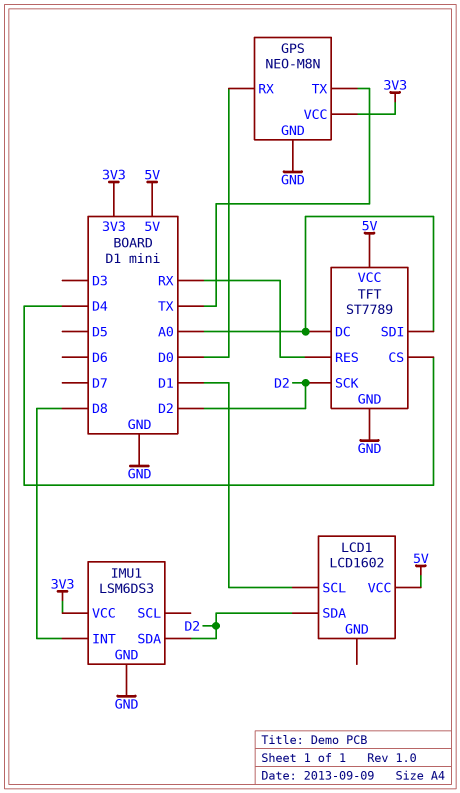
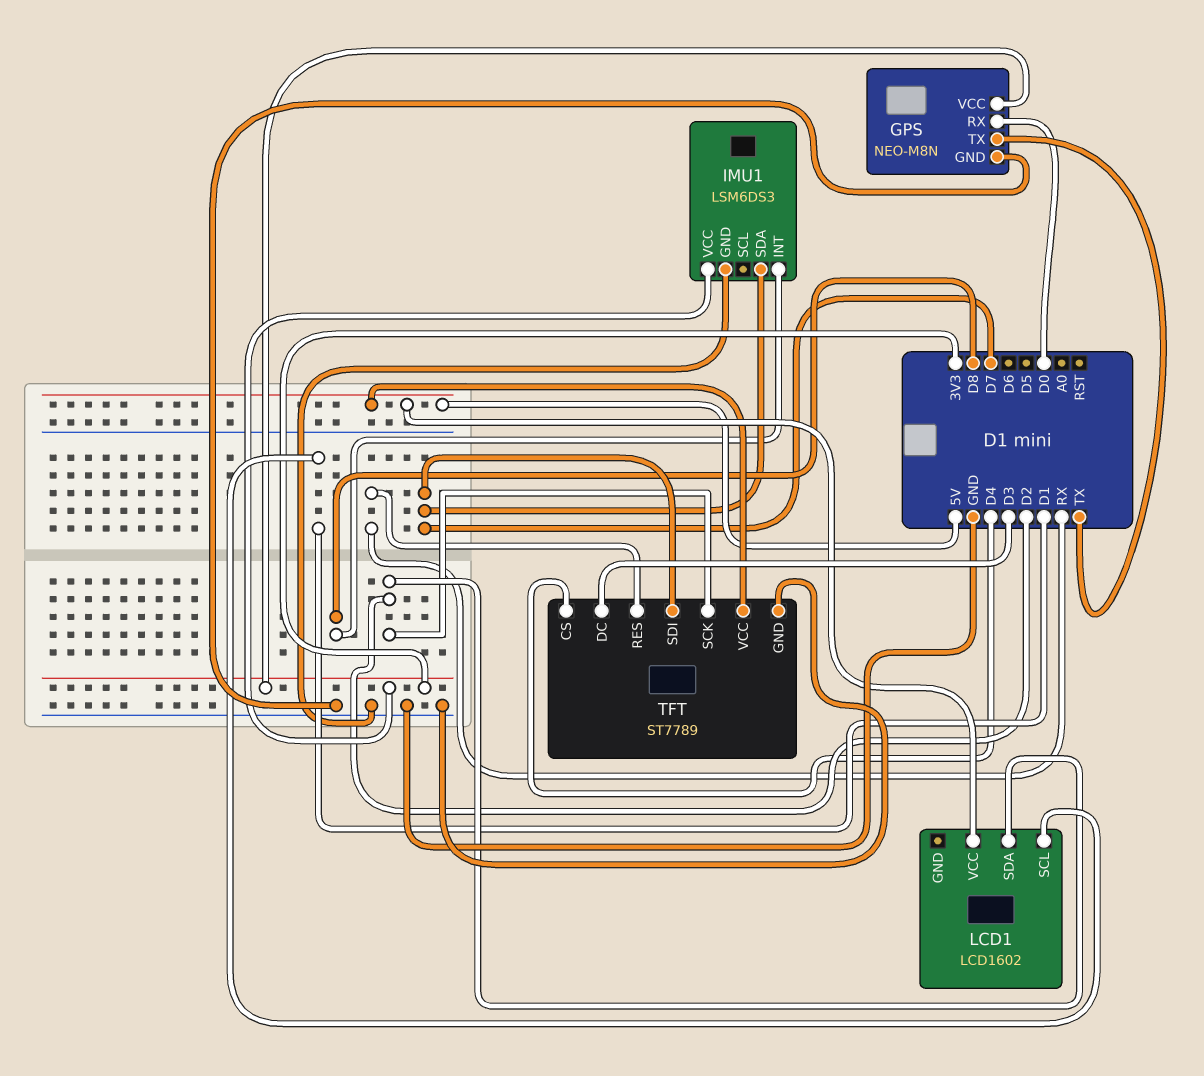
IMU1 pin SDA: D2 -> D7
TFT pin DC: A0 -> D3
TFT pin SDI: A0 -> D7

